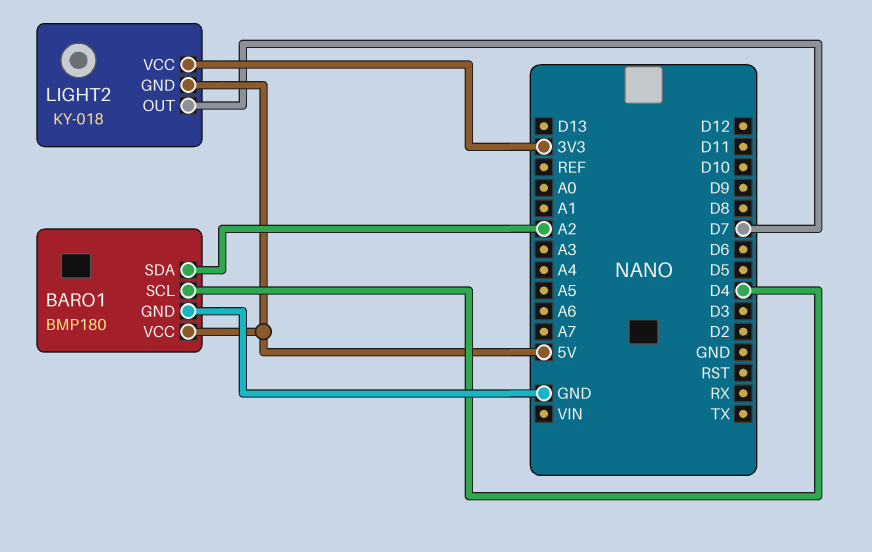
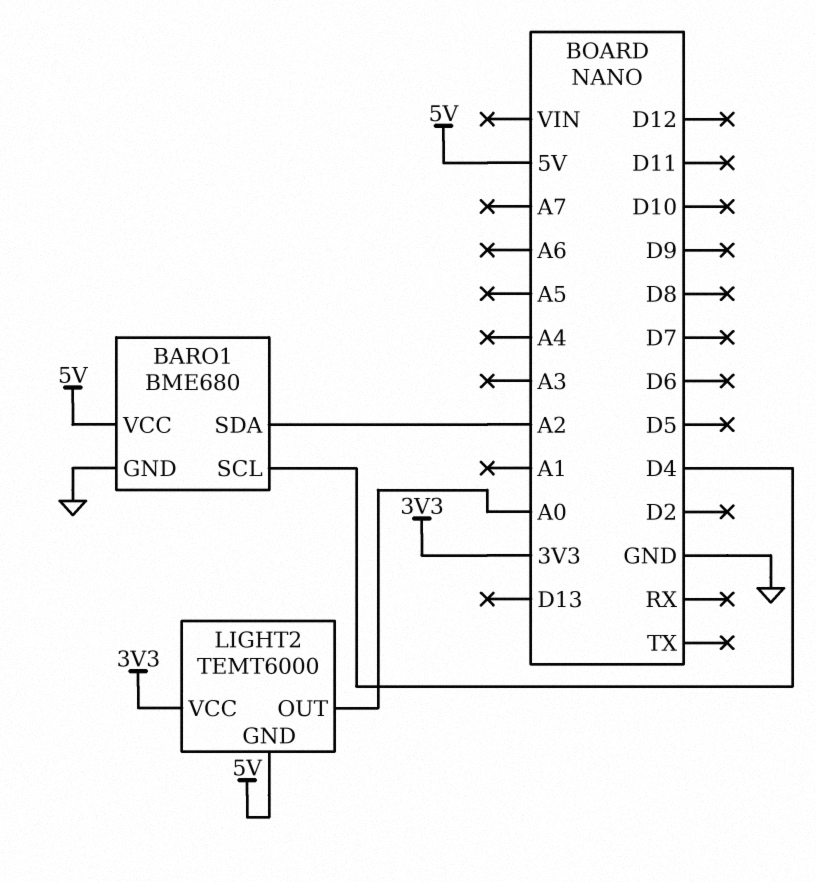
BARO1: BMP180 -> BME680
LIGHT2: KY-018 -> TEMT6000
LIGHT2 pin OUT: D7 -> A0

